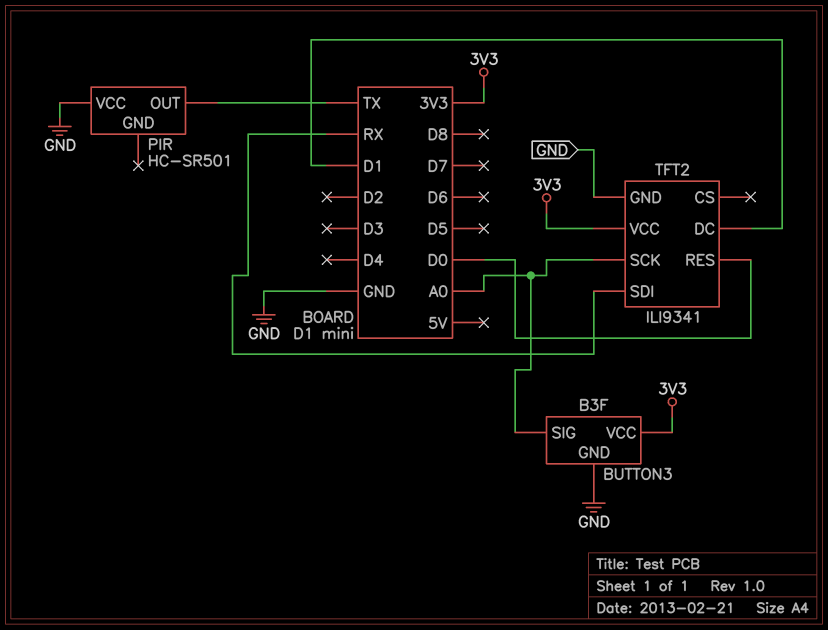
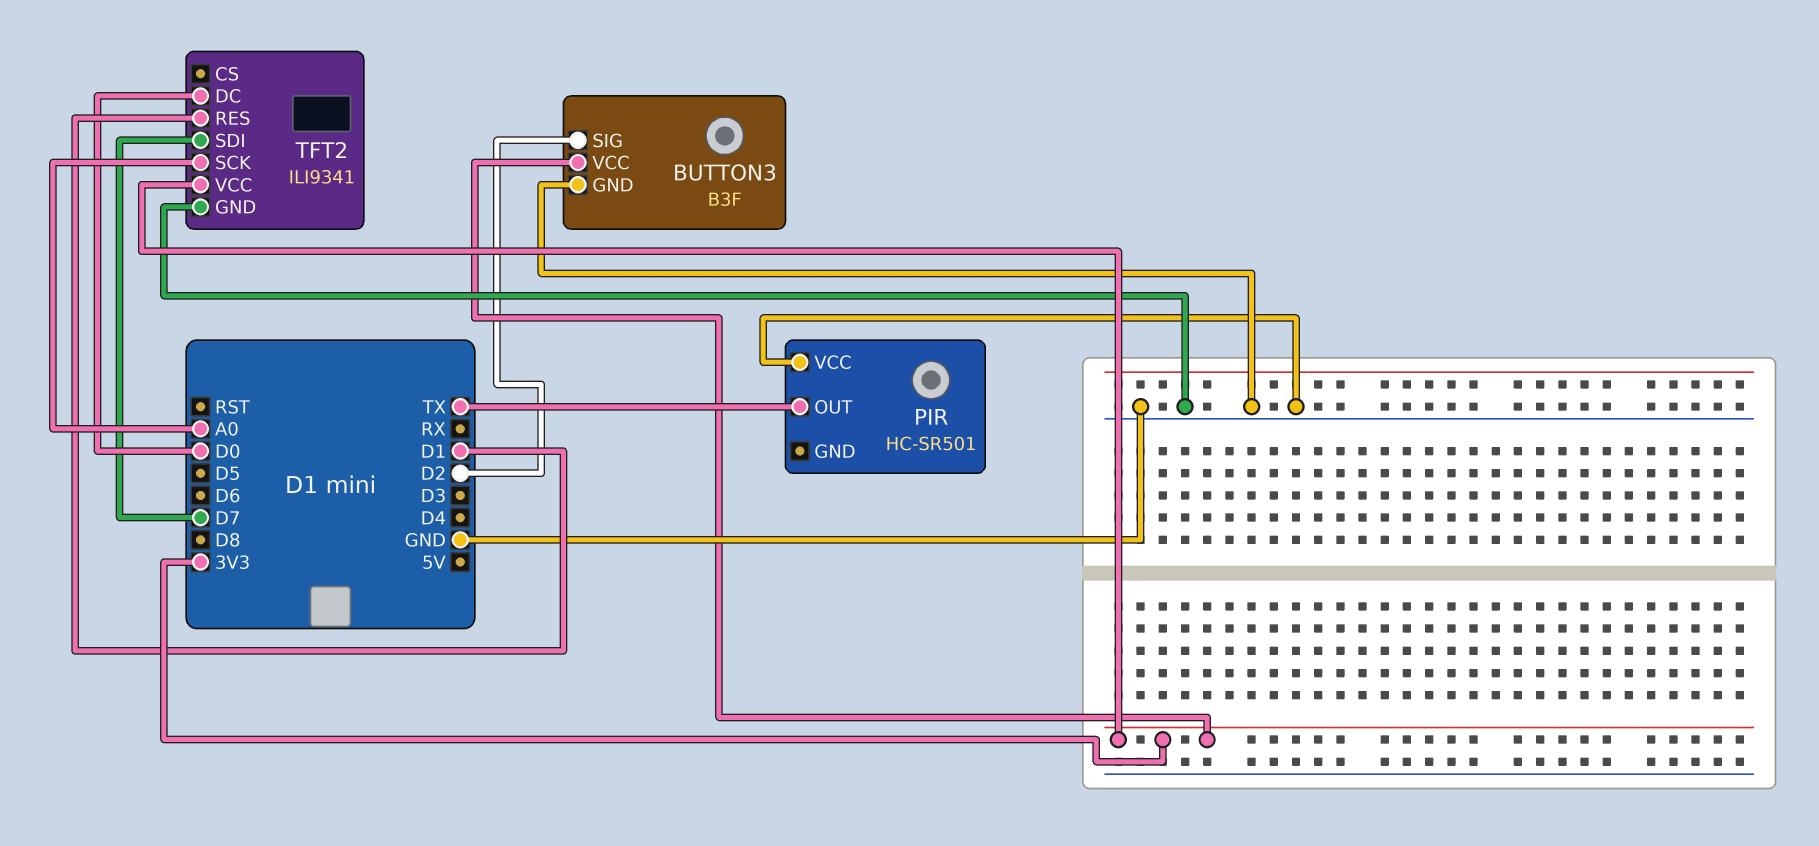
BUTTON3 pin SIG: A0 -> D2
TFT2 pin DC: D1 -> D0
TFT2 pin RES: D0 -> D1
TFT2 pin SDI: RX -> D7

